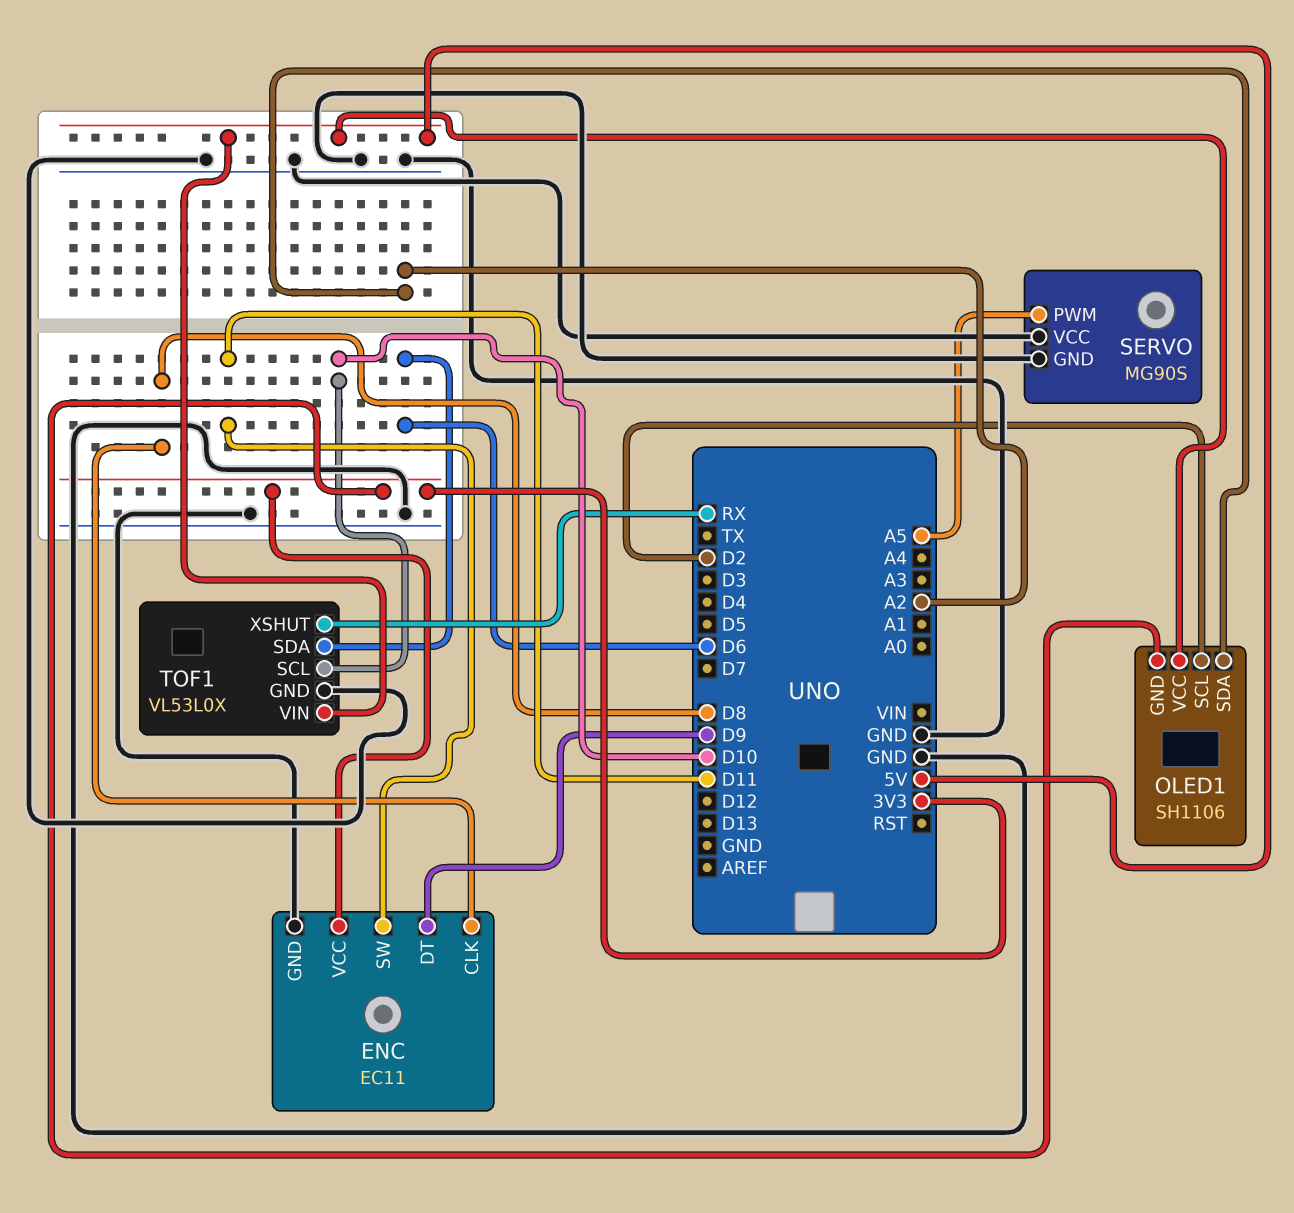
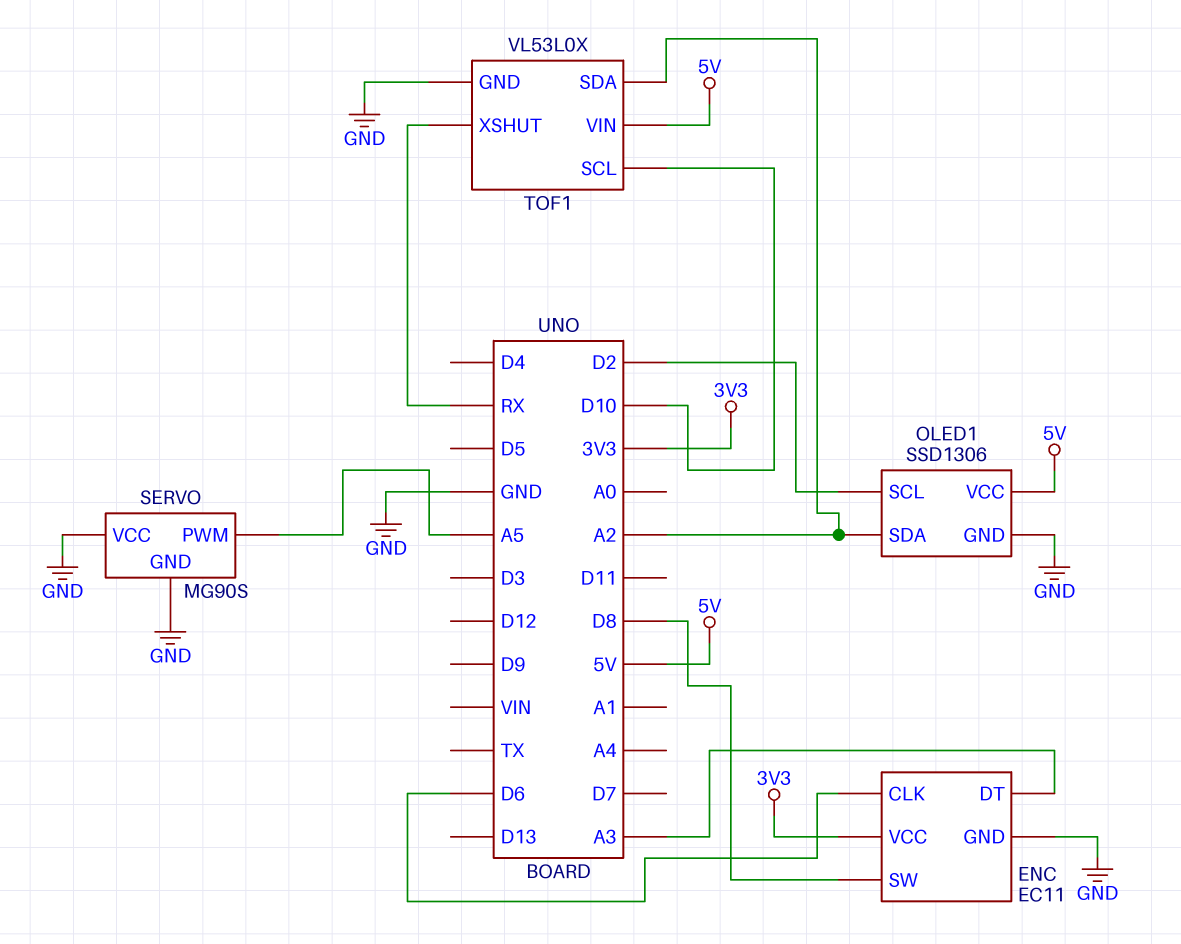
ENC pin CLK: D8 -> D6
ENC pin DT: D9 -> A3
ENC pin SW: D11 -> D8
OLED1: SH1106 -> SSD1306
OLED1 pin GND: 3V3 -> GND
TOF1 pin SDA: D6 -> A2

